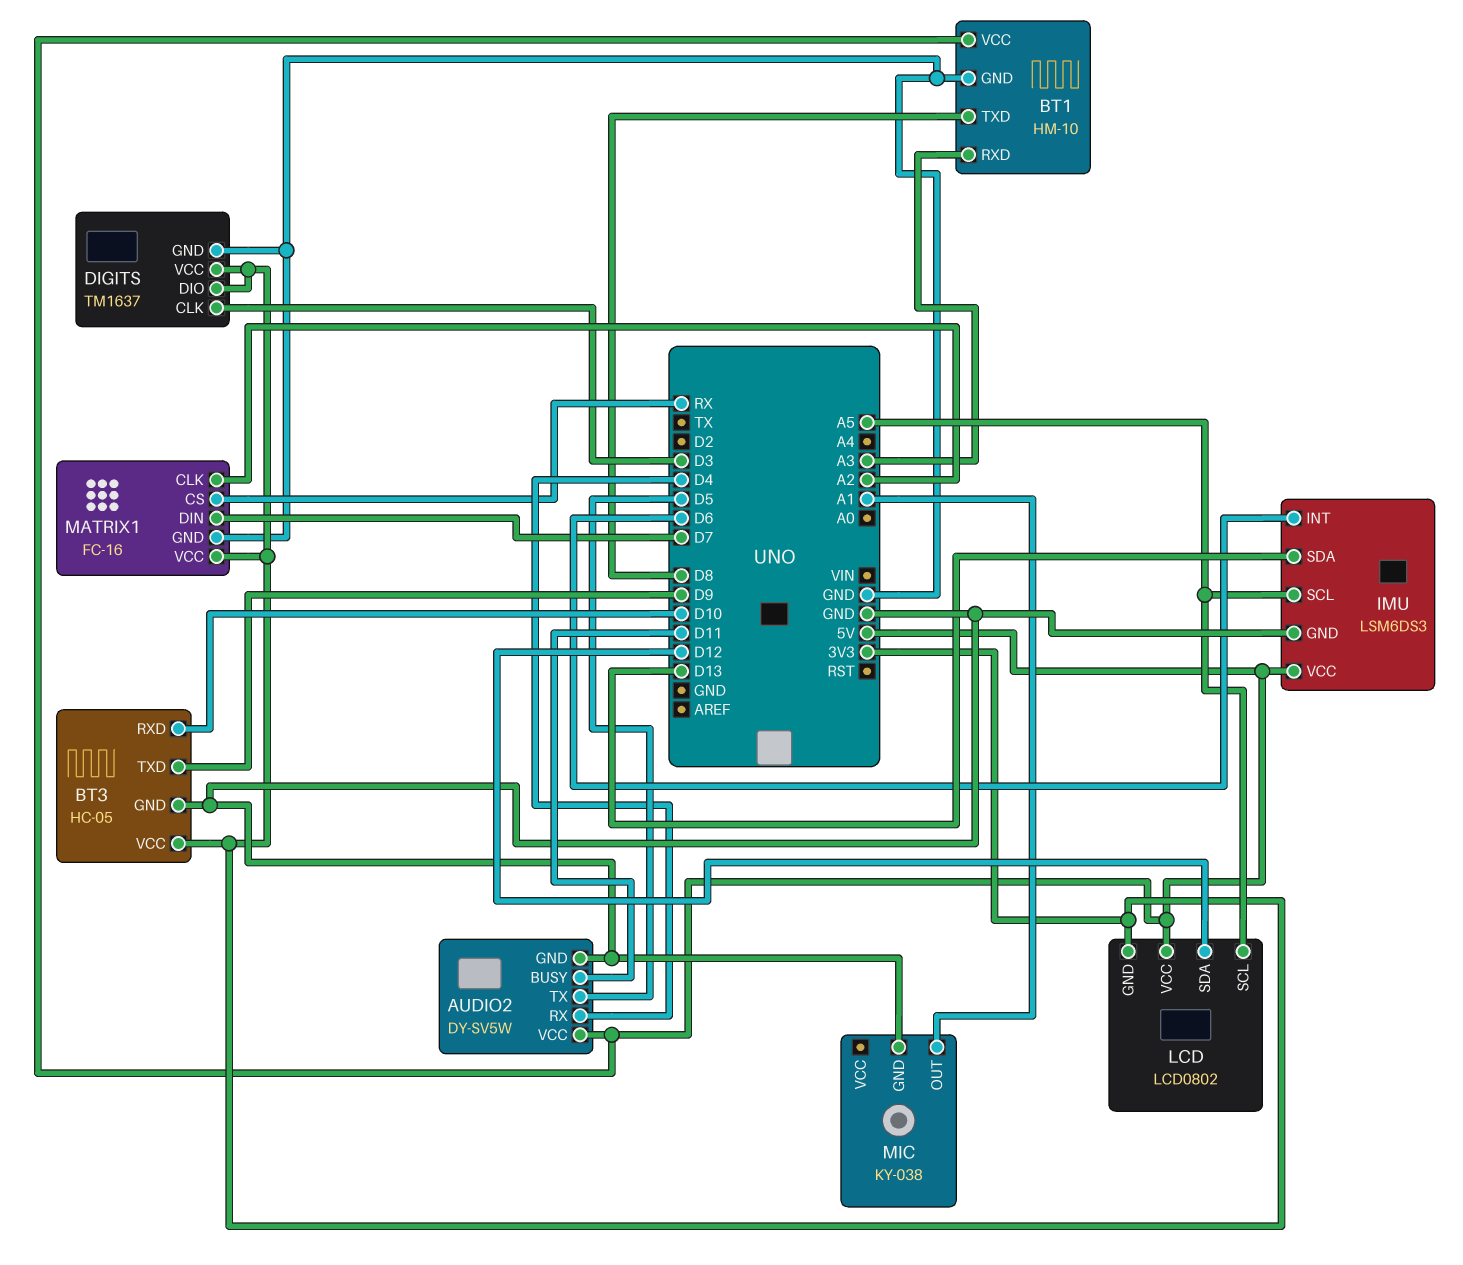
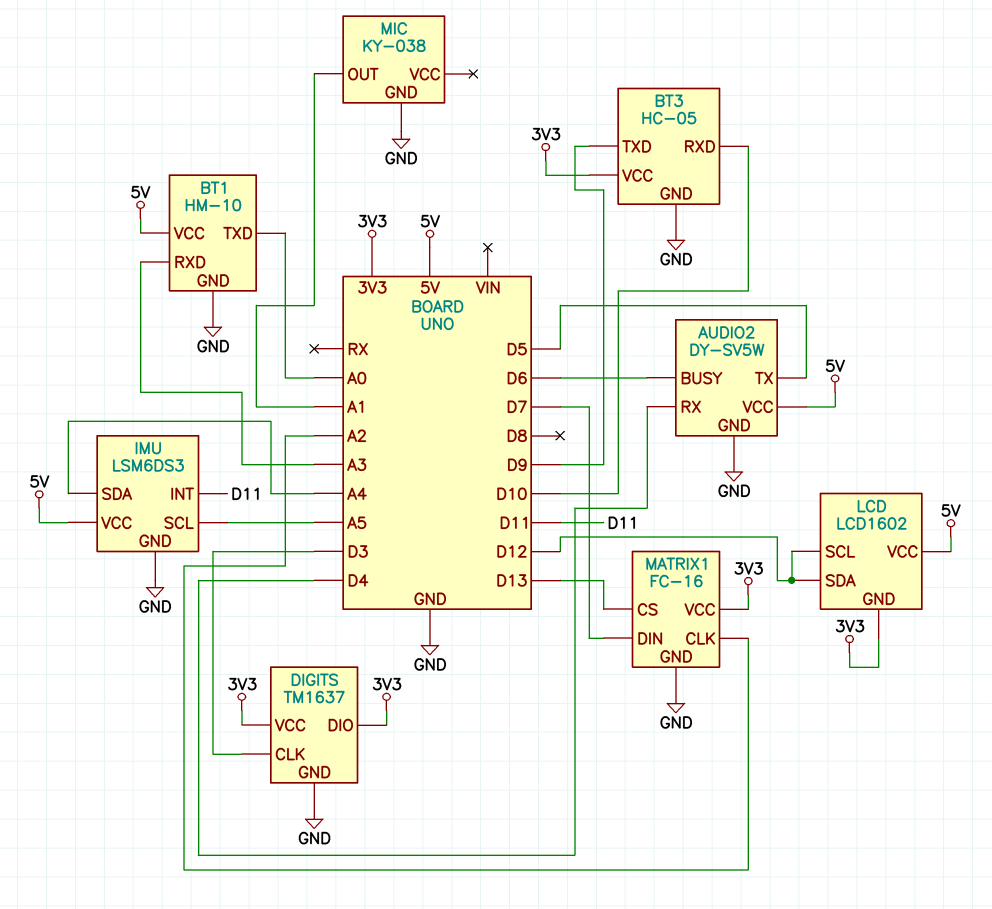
AUDIO2 pin BUSY: D11 -> D6
BT1 pin TXD: D8 -> A0
IMU pin INT: D6 -> D11
IMU pin SDA: D13 -> A4
LCD: LCD0802 -> LCD1602
LCD pin SCL: A5 -> D12
MATRIX1 pin CS: RX -> D13

